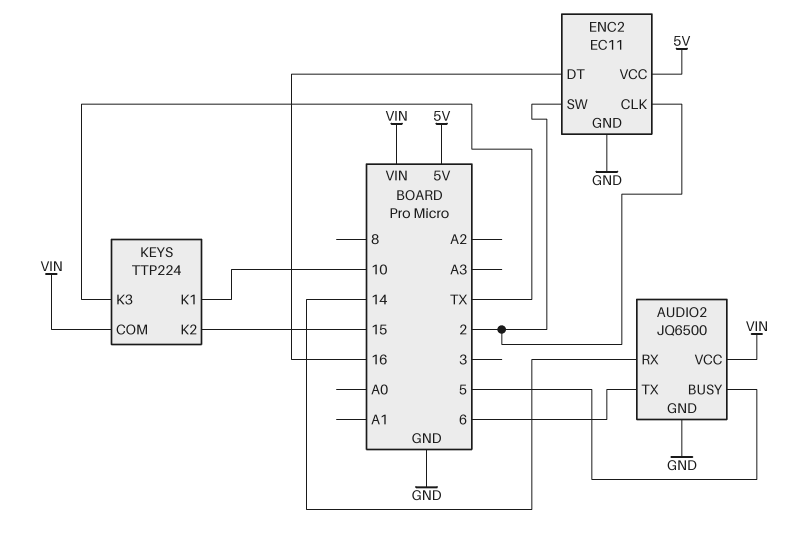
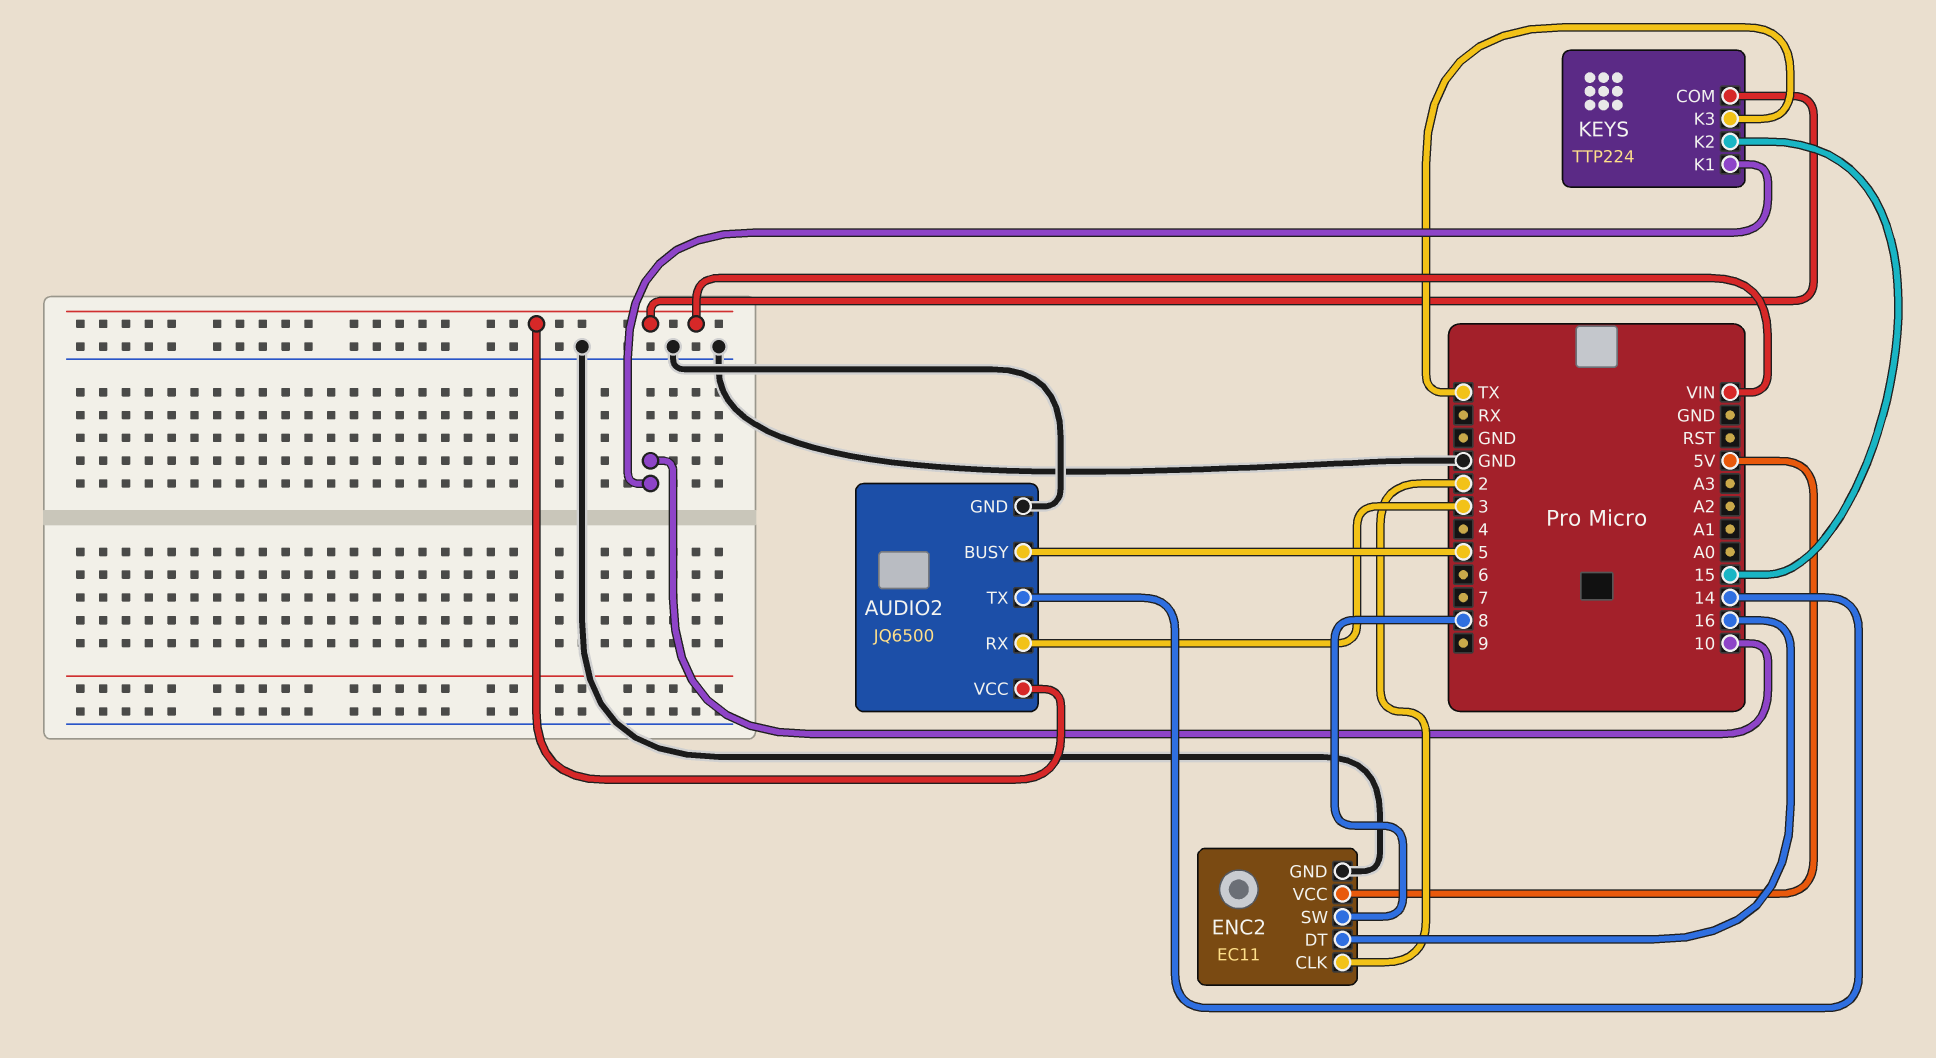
AUDIO2 pin RX: 14 -> 3
AUDIO2 pin TX: 6 -> 14
ENC2 pin SW: 2 -> 8

